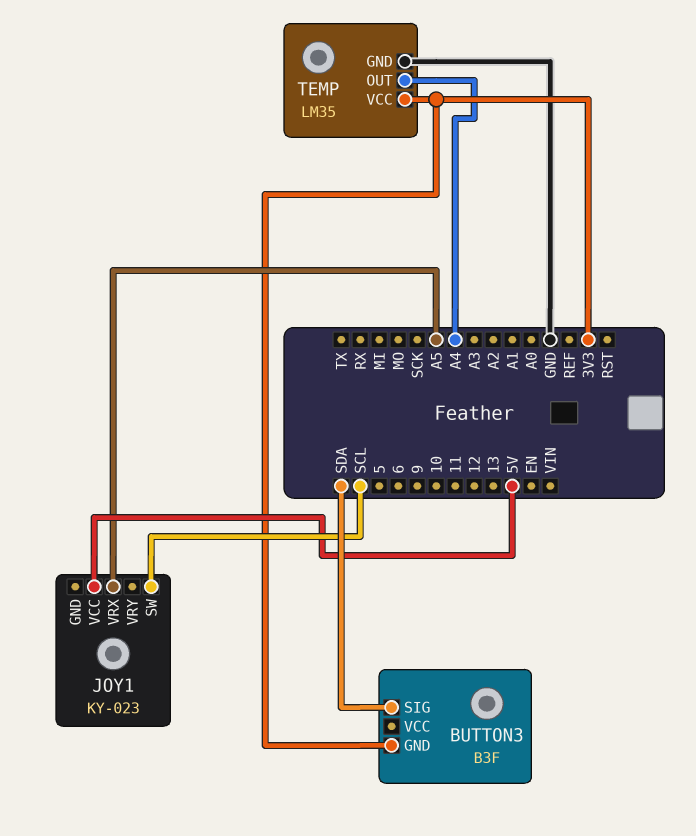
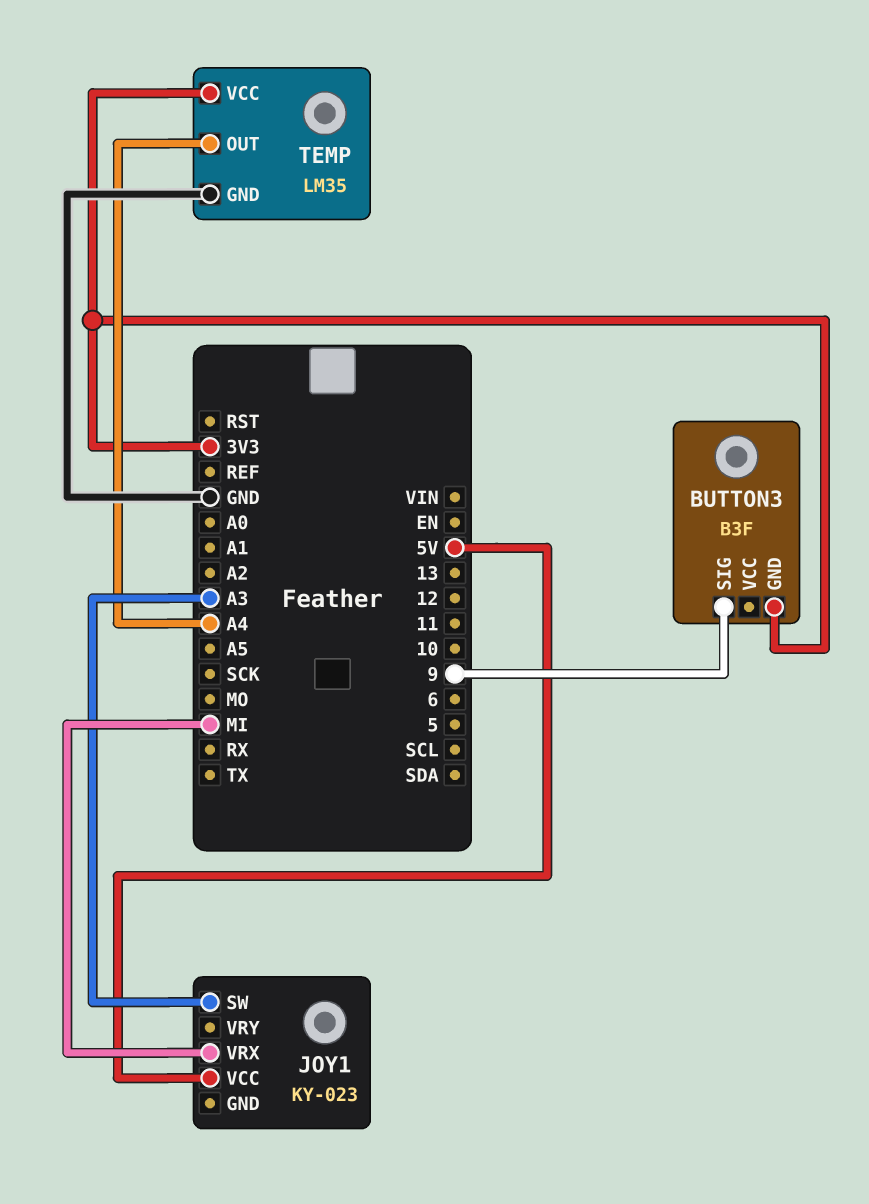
BUTTON3 pin SIG: SDA -> 9
JOY1 pin SW: SCL -> A3
JOY1 pin VRX: A5 -> MI

